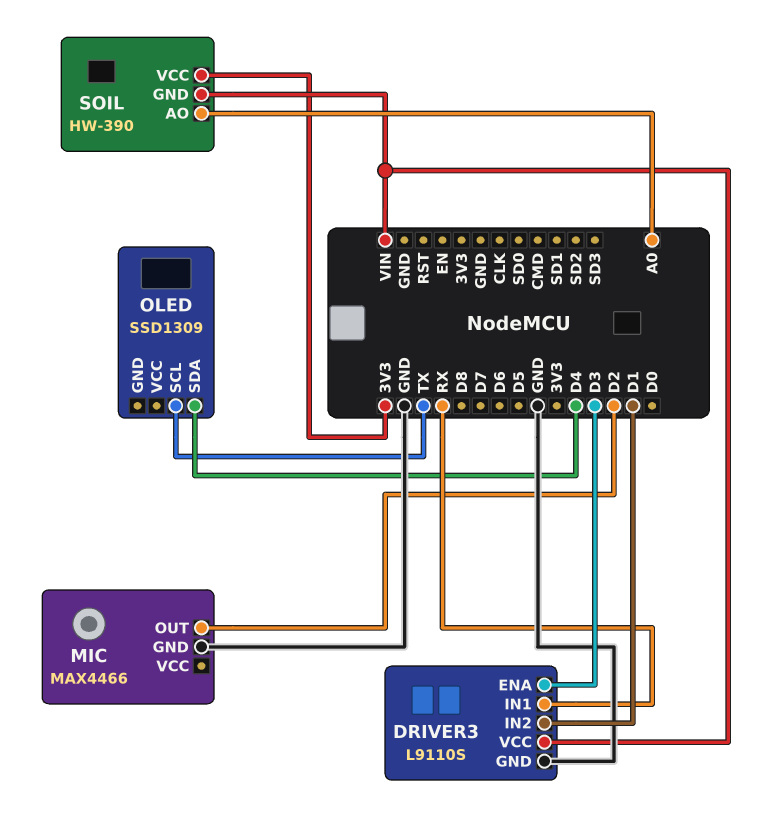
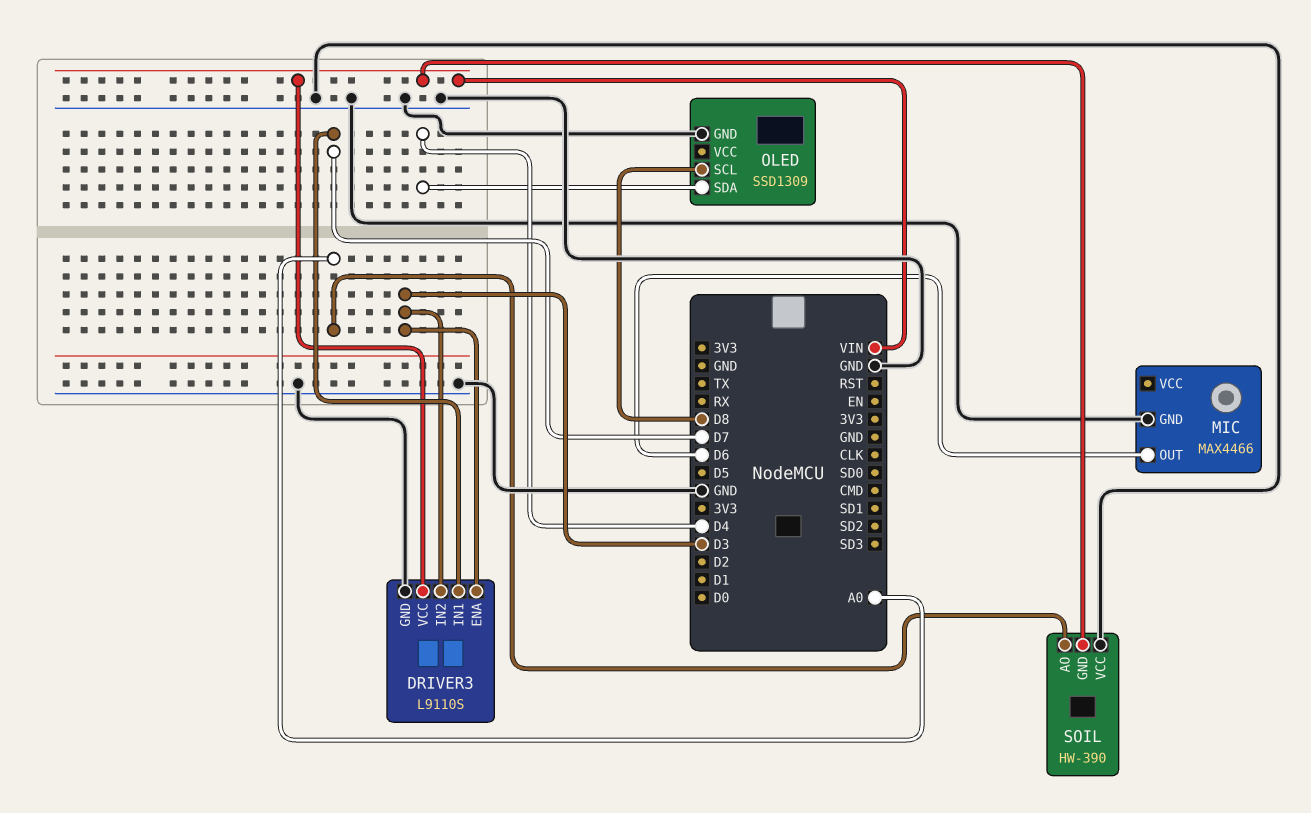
DRIVER3 pin IN1: RX -> D7
DRIVER3 pin IN2: D1 -> D3
MIC pin OUT: D2 -> D6
OLED pin GND: none -> GND
OLED pin SCL: TX -> D8
SOIL pin VCC: 3V3 -> GND

